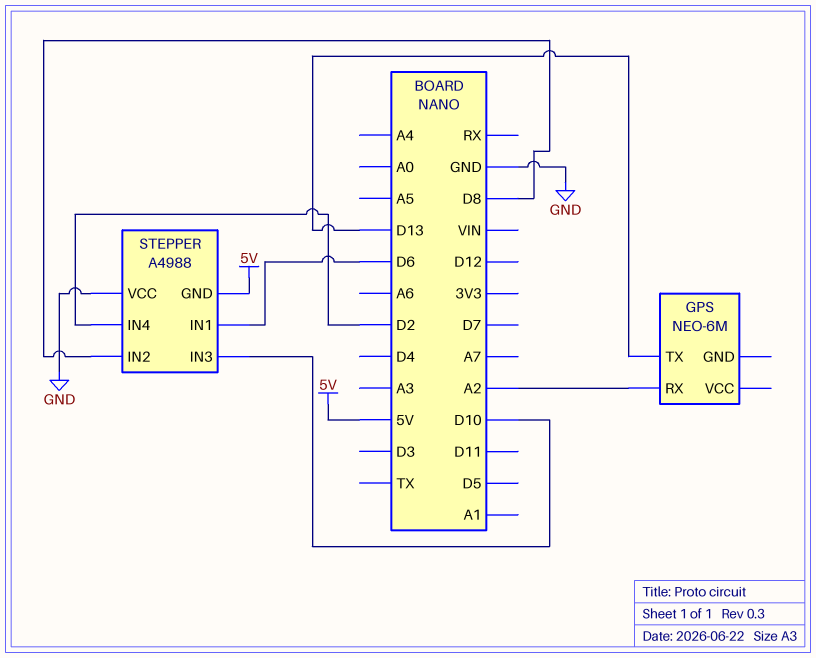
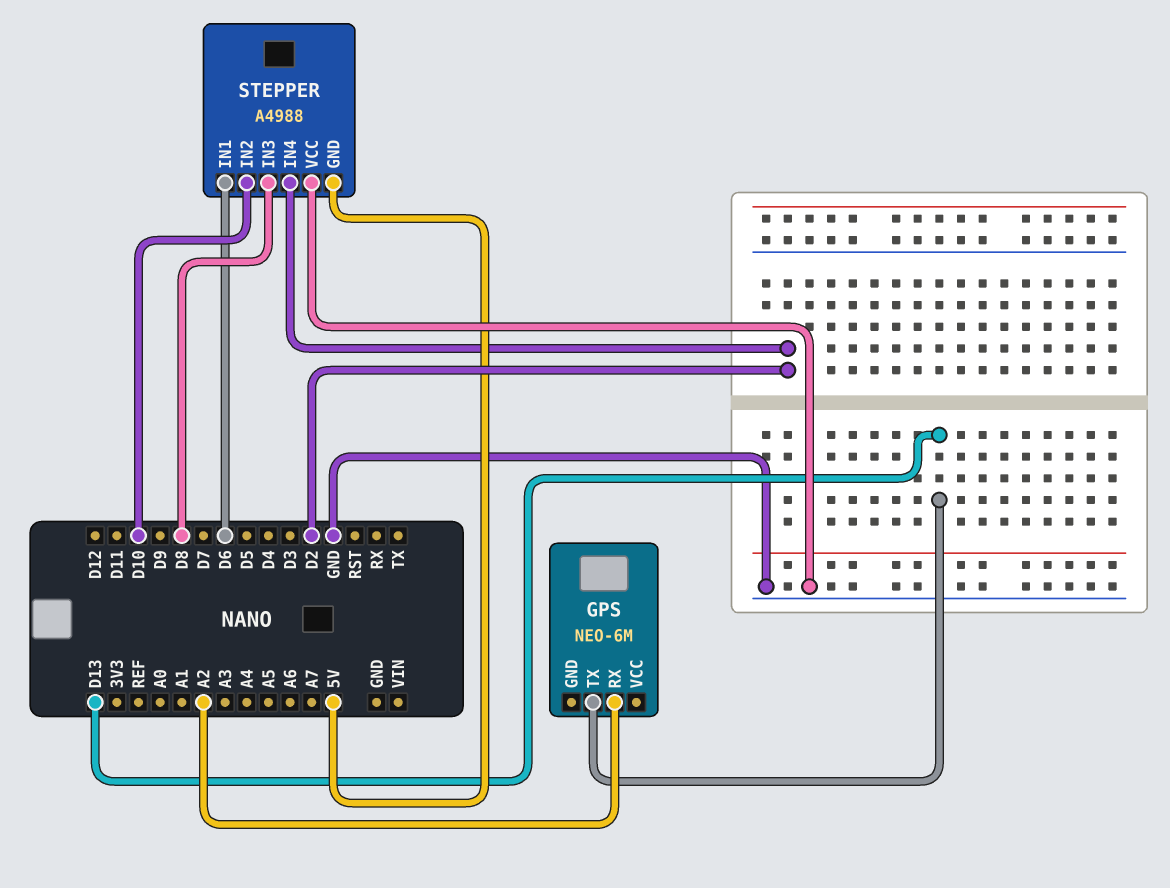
STEPPER pin IN2: D8 -> D10
STEPPER pin IN3: D10 -> D8

